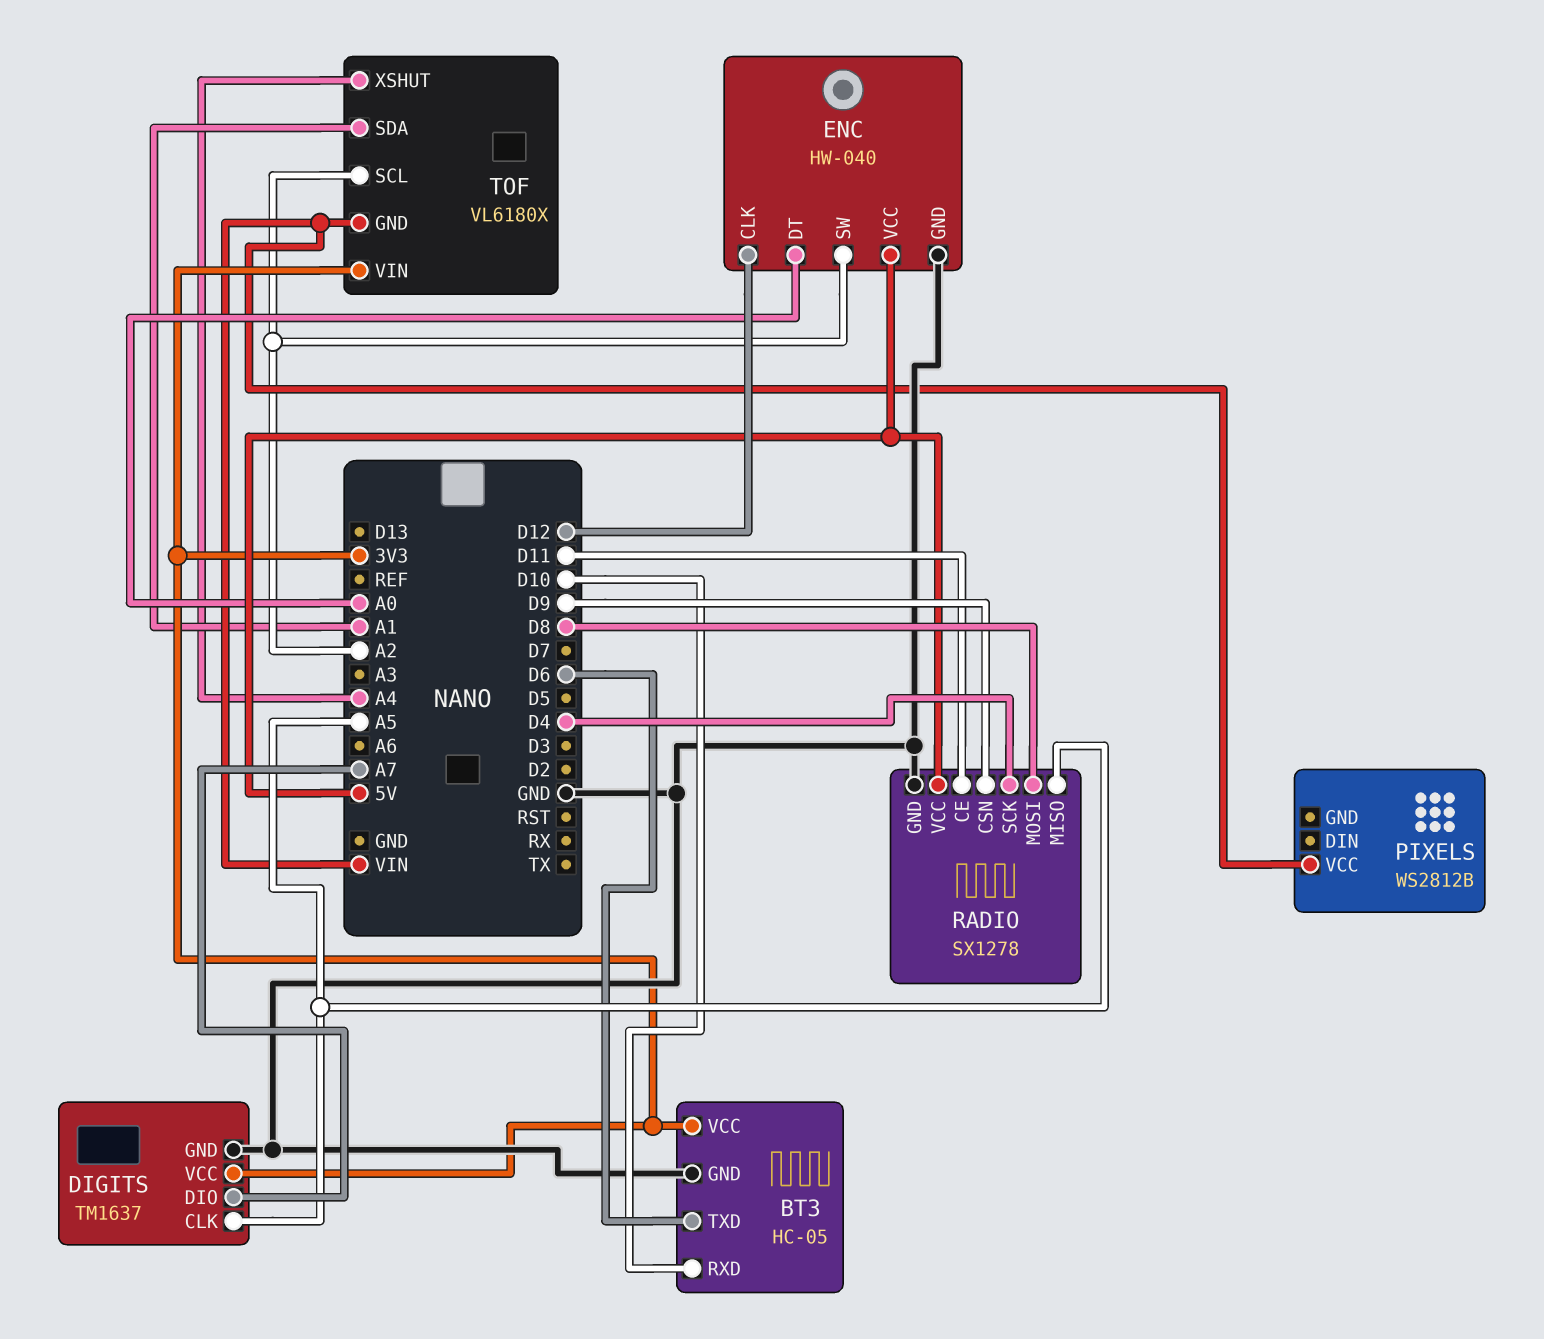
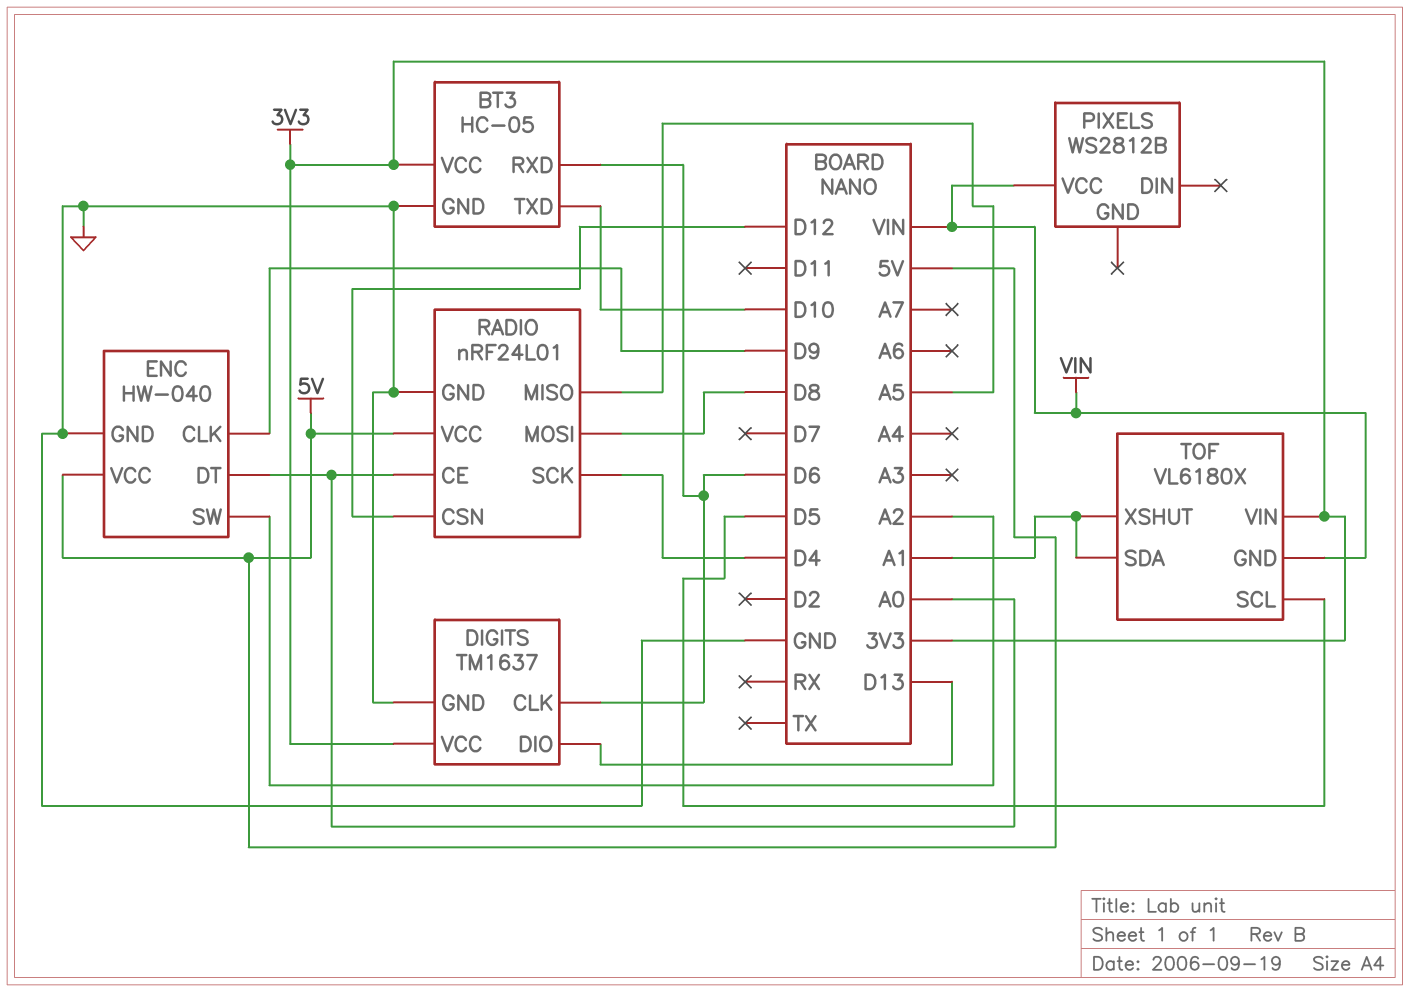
BT3 pin RXD: D10 -> D6
BT3 pin TXD: D6 -> D10
DIGITS pin CLK: A5 -> D6
DIGITS pin DIO: A7 -> D13
ENC pin CLK: D12 -> D9
RADIO: SX1278 -> nRF24L01
RADIO pin CE: D11 -> A0
RADIO pin CSN: D9 -> D12
TOF pin SCL: A2 -> D5
TOF pin XSHUT: A4 -> A1

